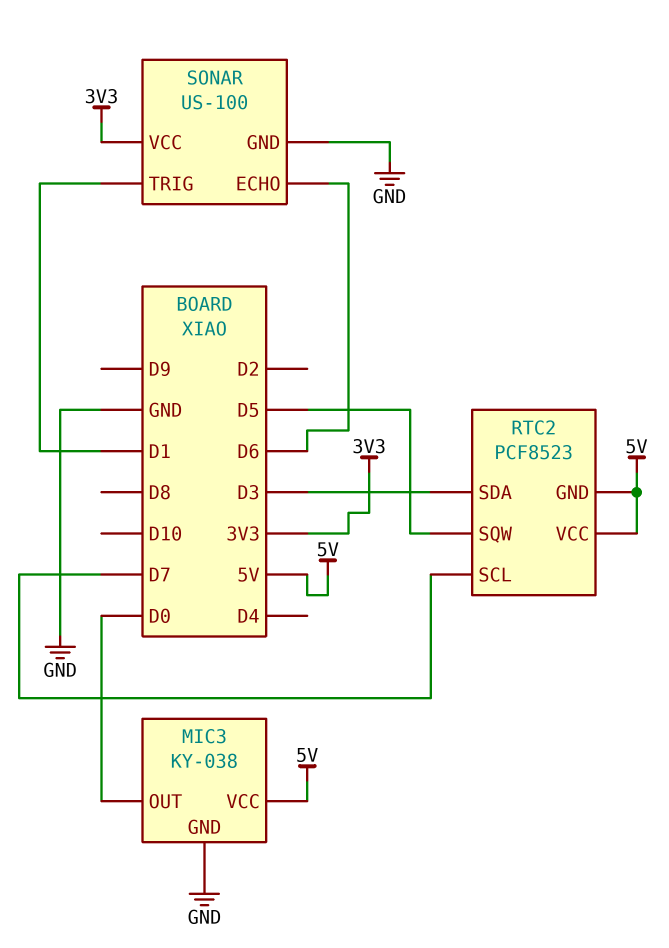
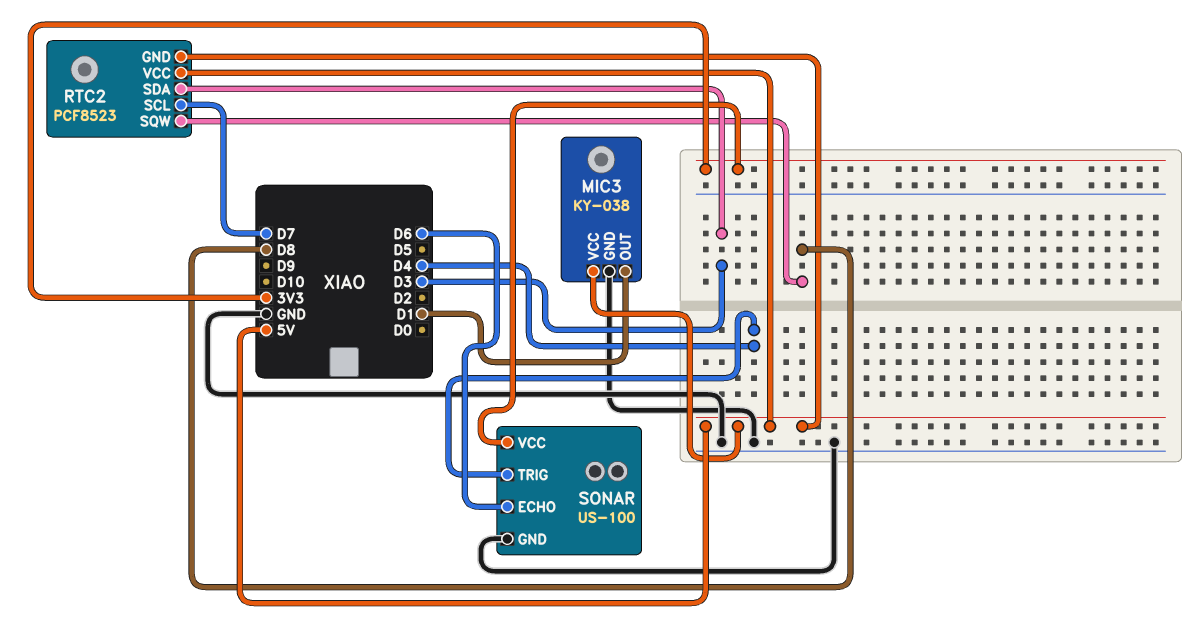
MIC3 pin OUT: D0 -> D1
RTC2 pin SQW: D5 -> D8
SONAR pin TRIG: D1 -> D4

